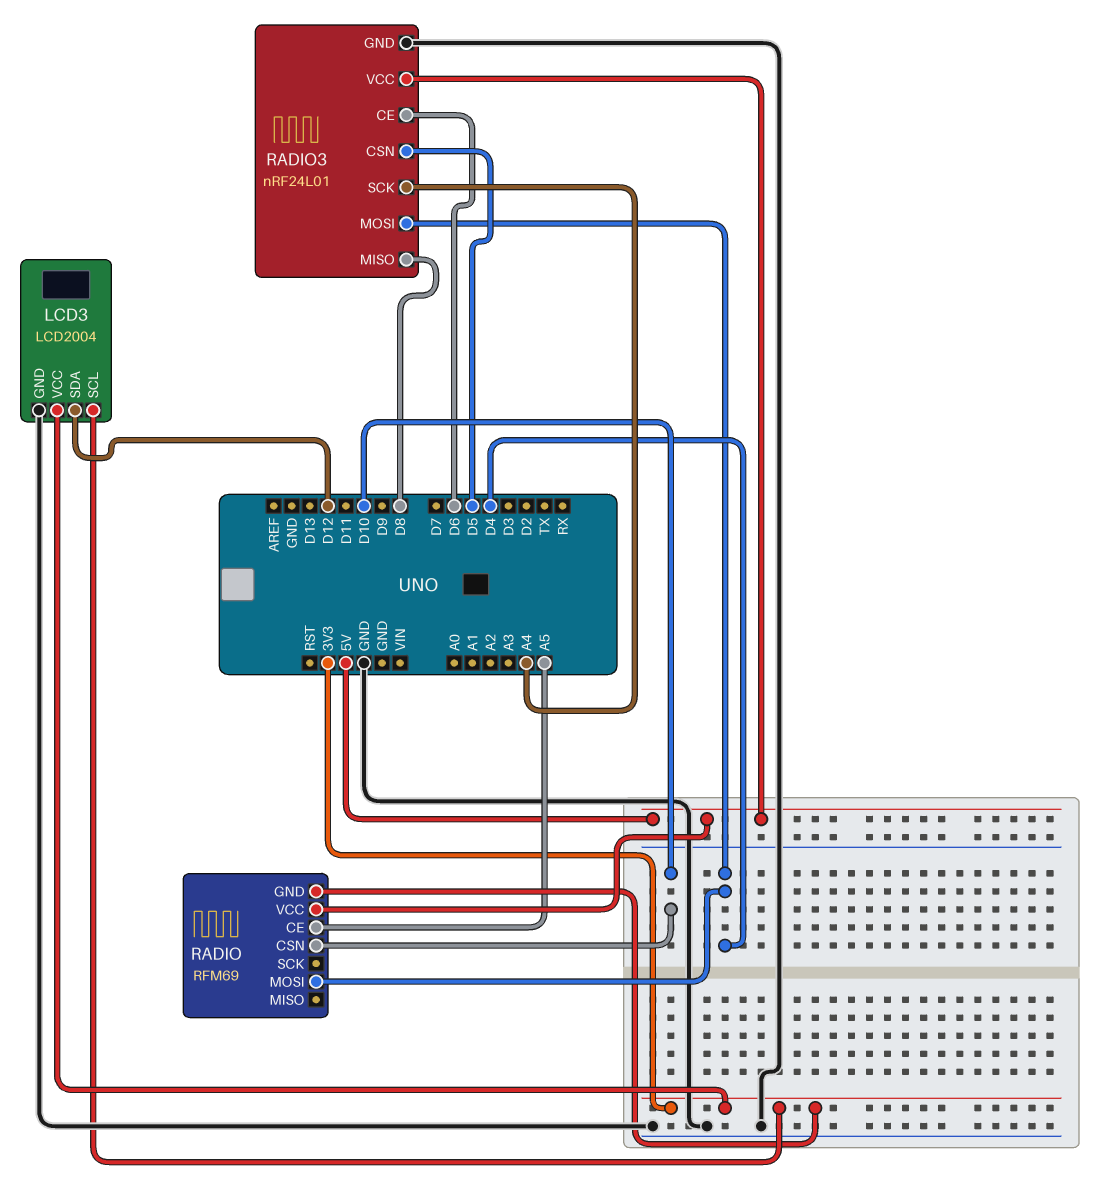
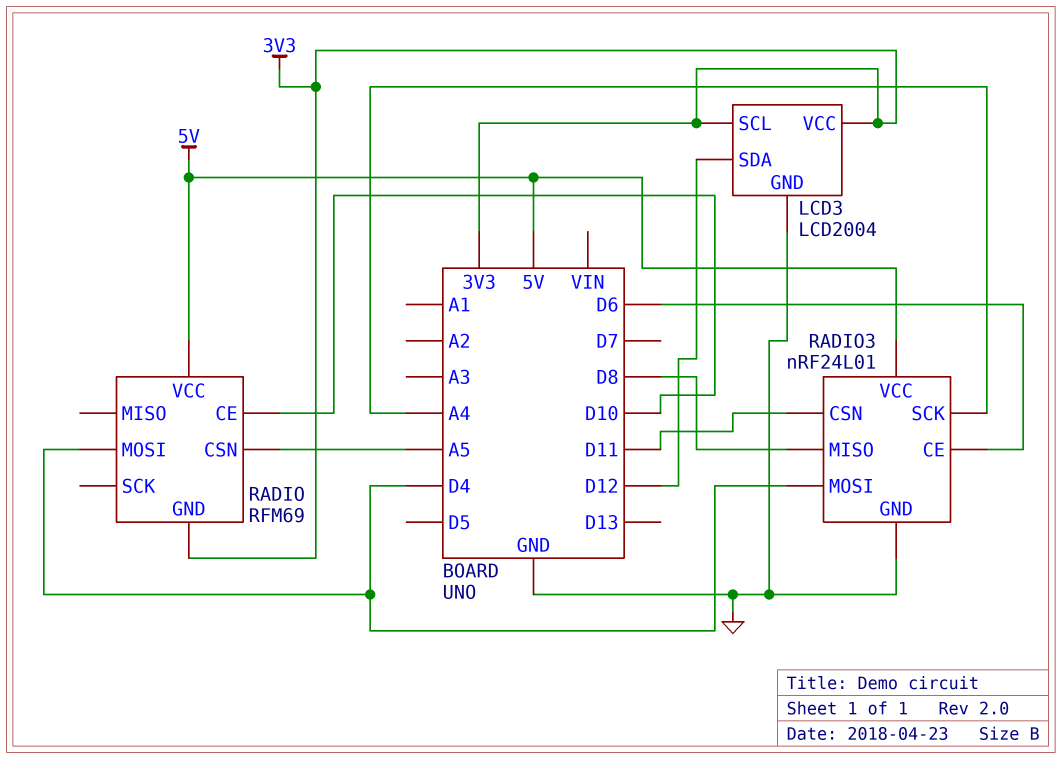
RADIO pin CE: A5 -> D10
RADIO pin CSN: D10 -> A5
RADIO3 pin CSN: D5 -> D11

